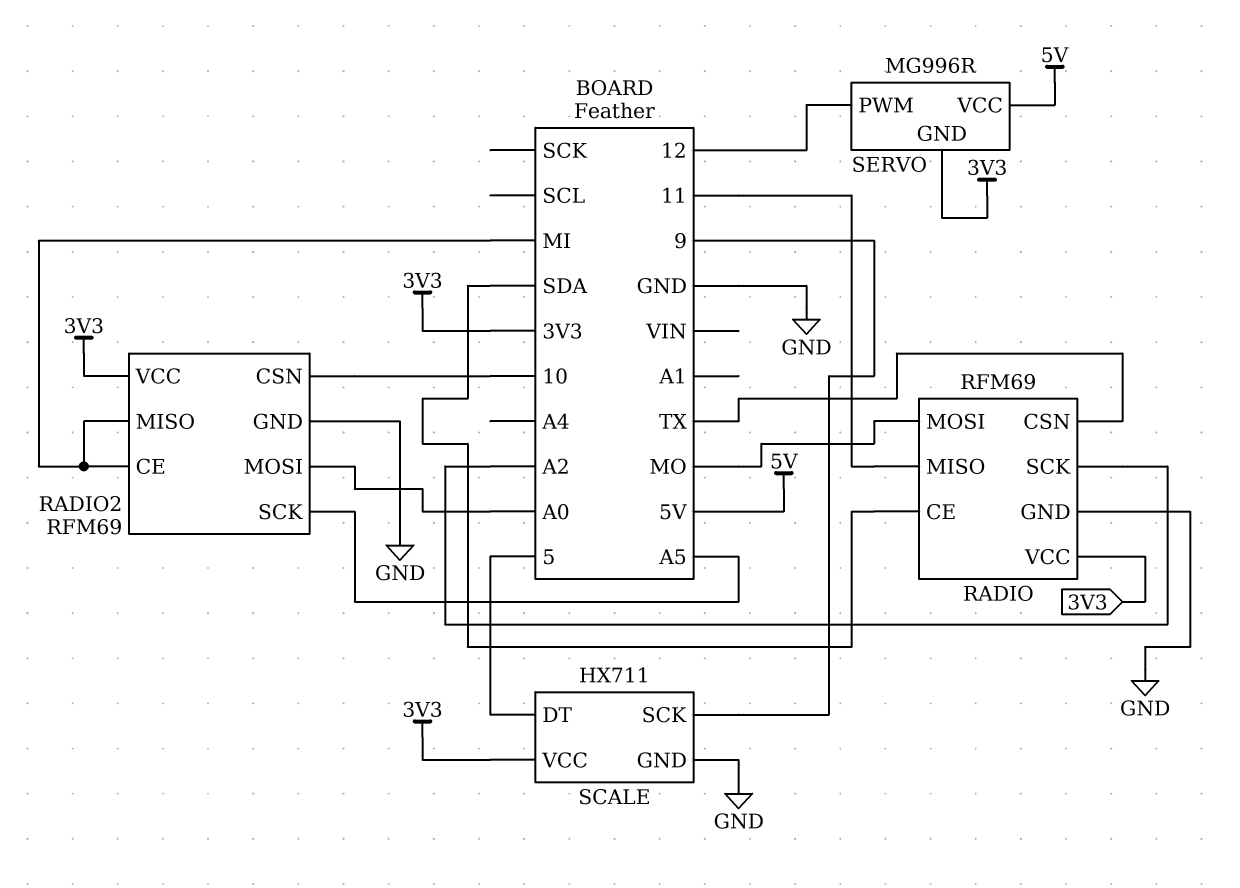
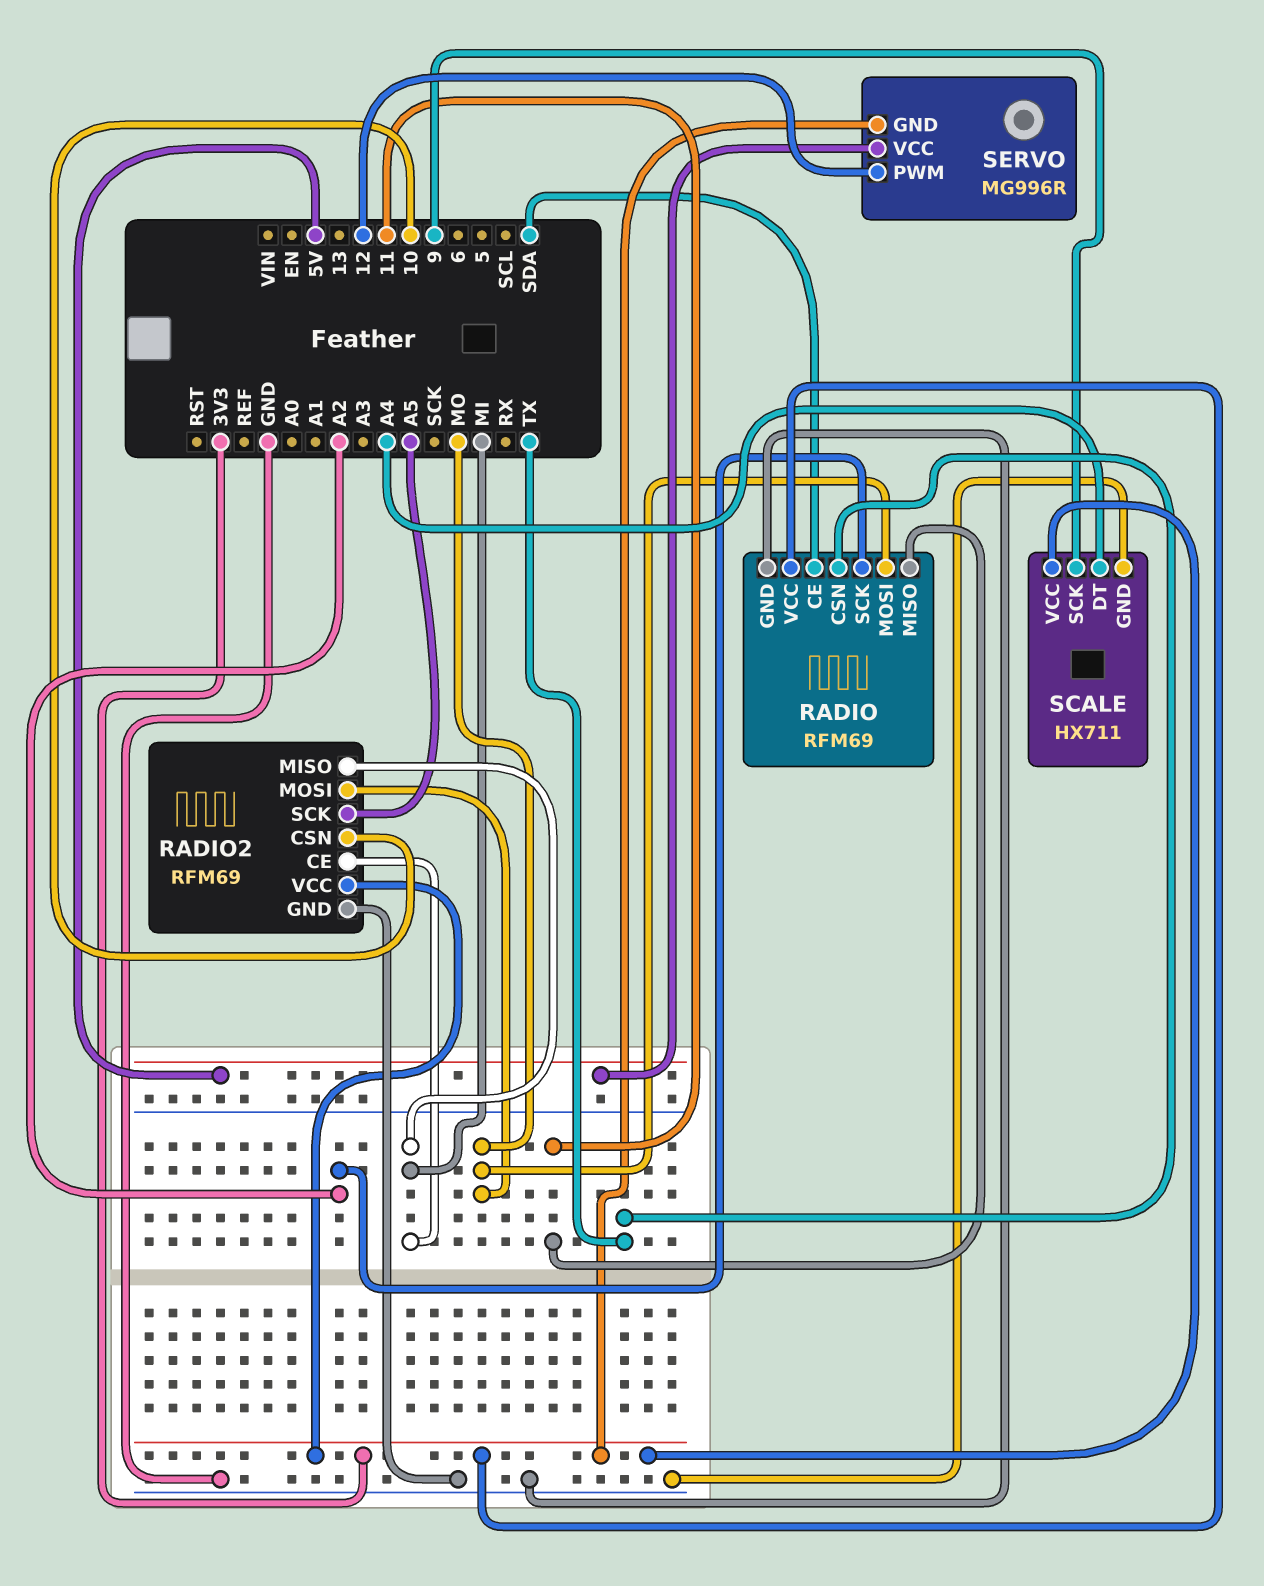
RADIO2 pin MOSI: A0 -> MO
SCALE pin DT: 5 -> A4

